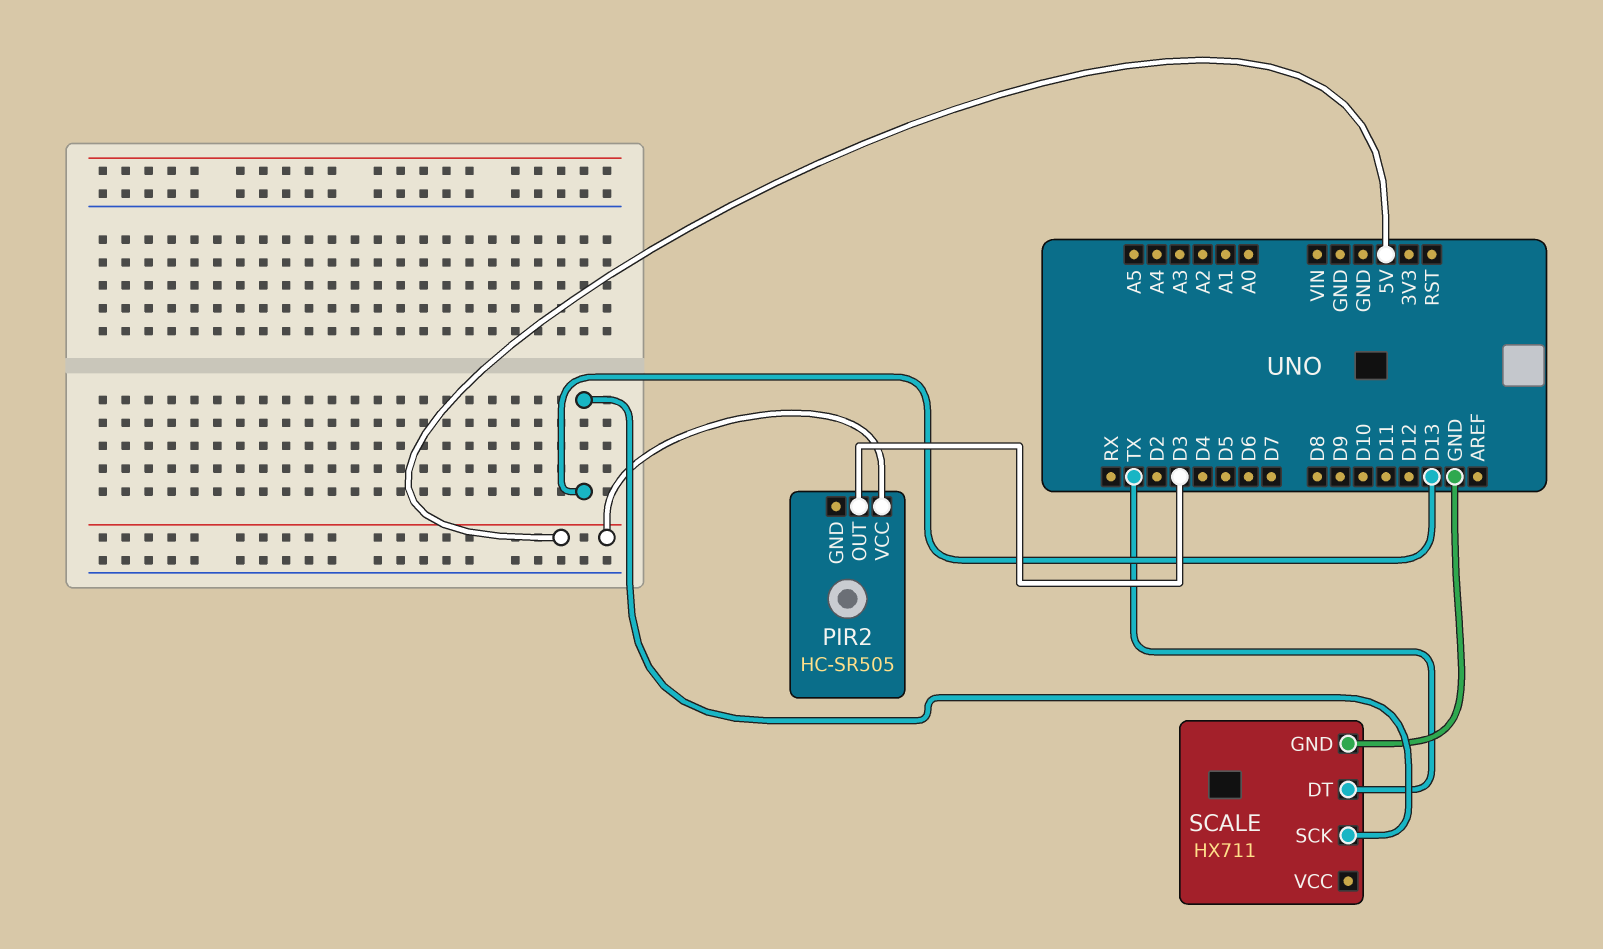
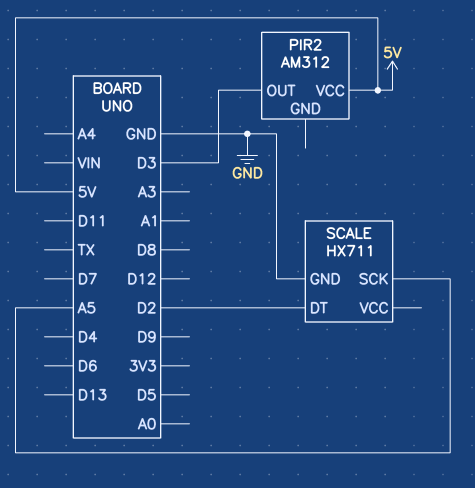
PIR2: HC-SR505 -> AM312
SCALE pin DT: TX -> D2
SCALE pin SCK: D13 -> A5

